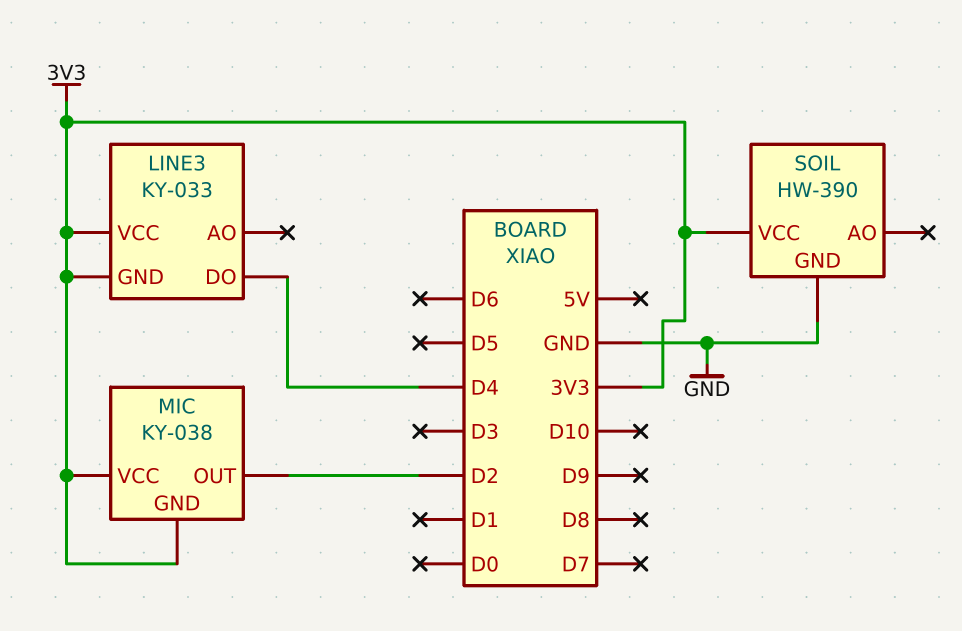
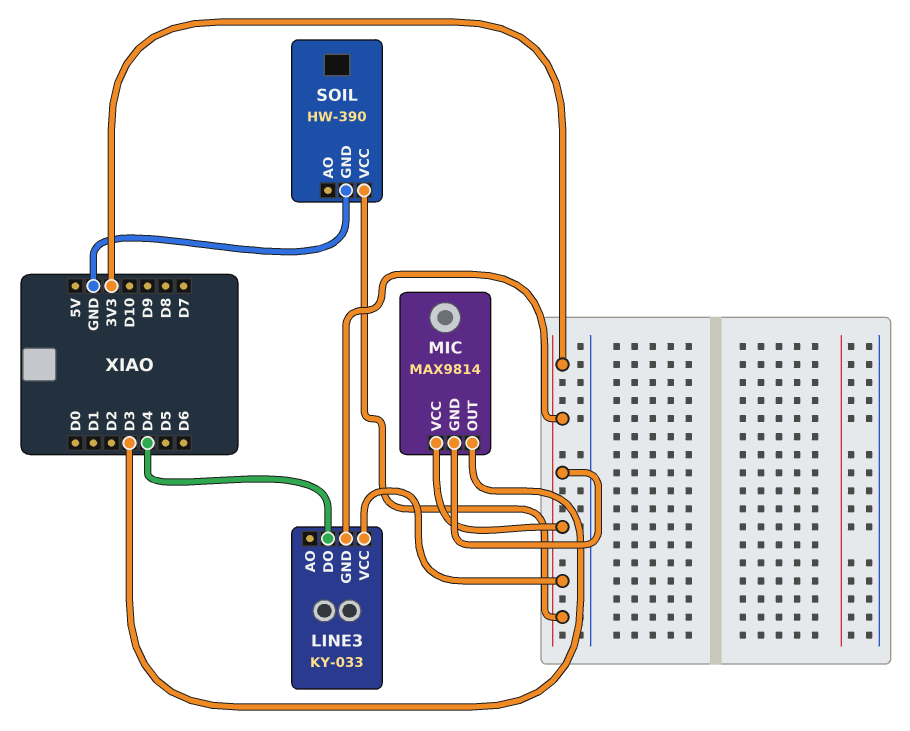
MIC: KY-038 -> MAX9814
MIC pin OUT: D2 -> D3

